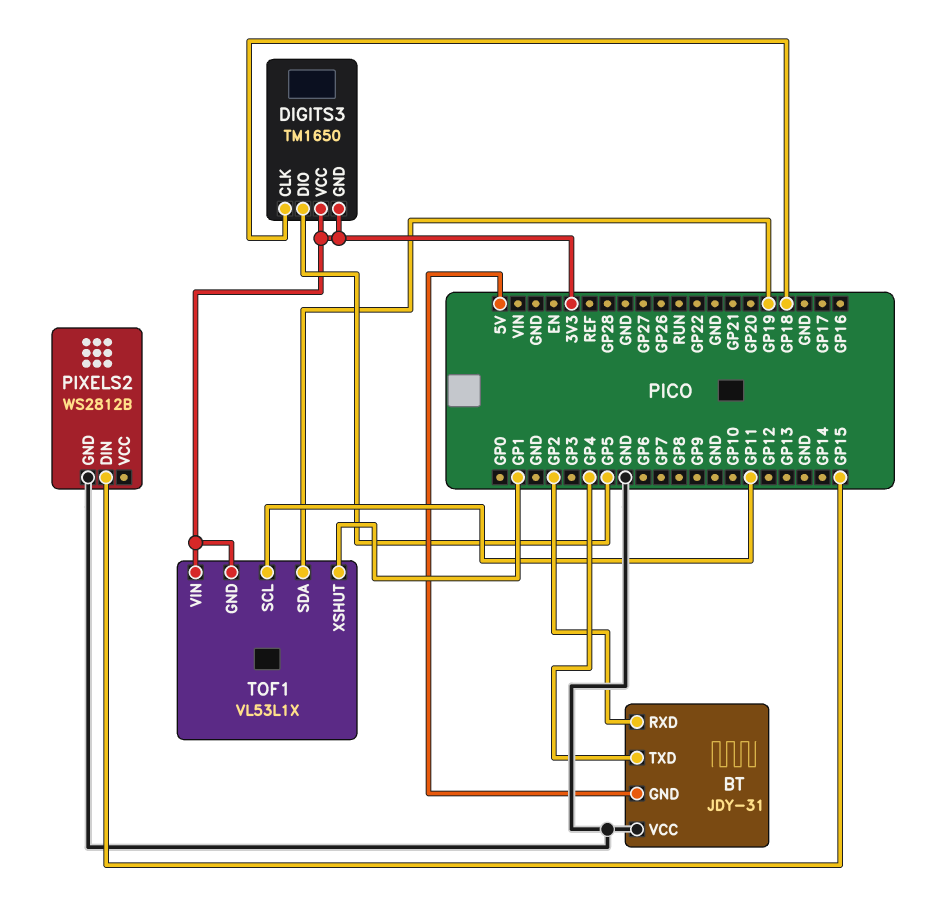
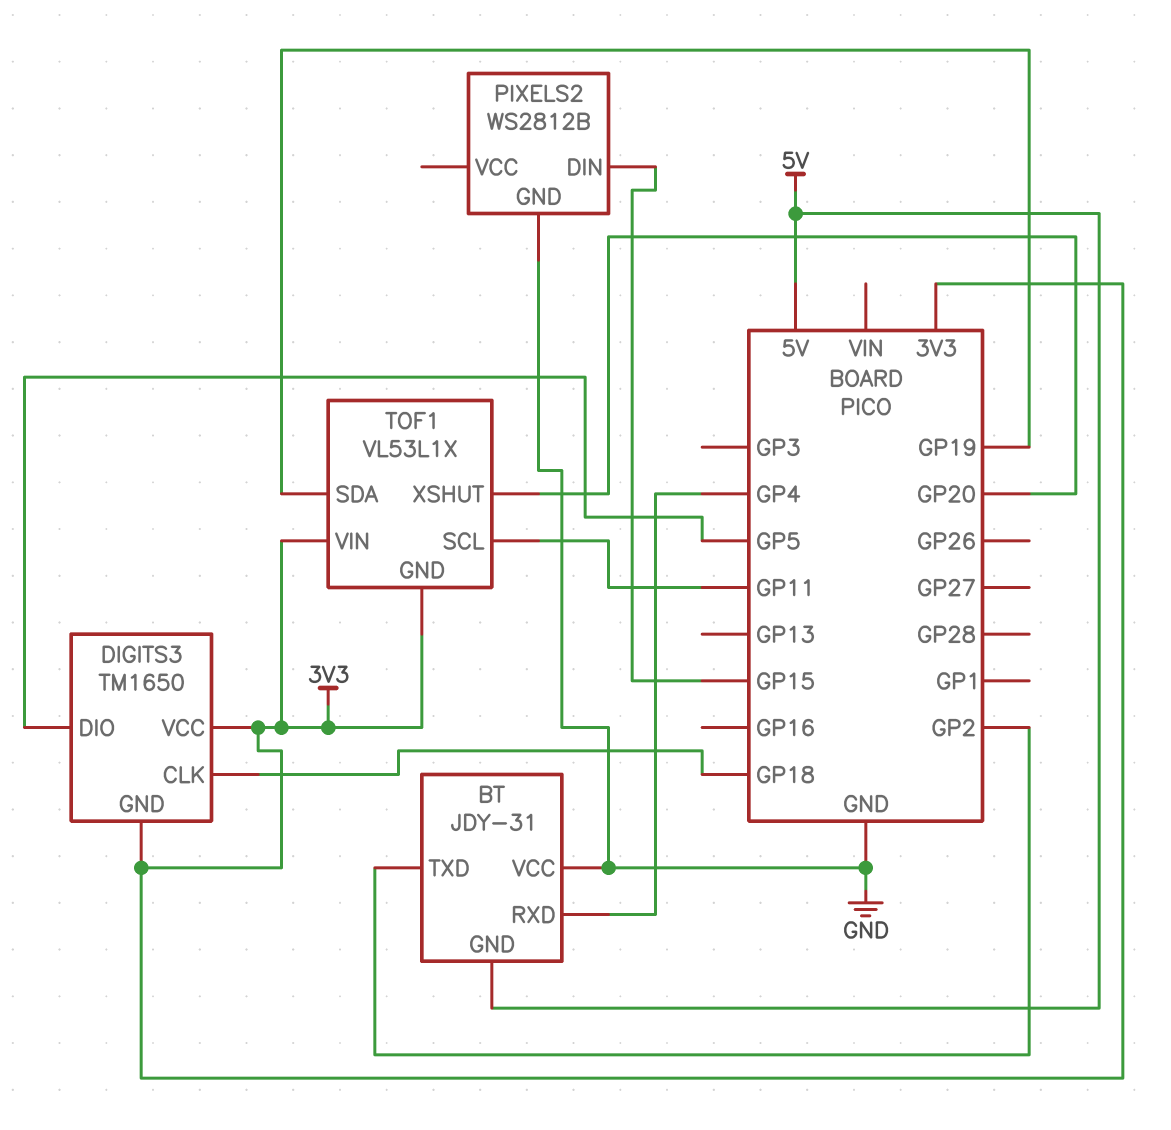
BT pin RXD: GP2 -> GP4
BT pin TXD: GP4 -> GP2
TOF1 pin XSHUT: GP1 -> GP20

